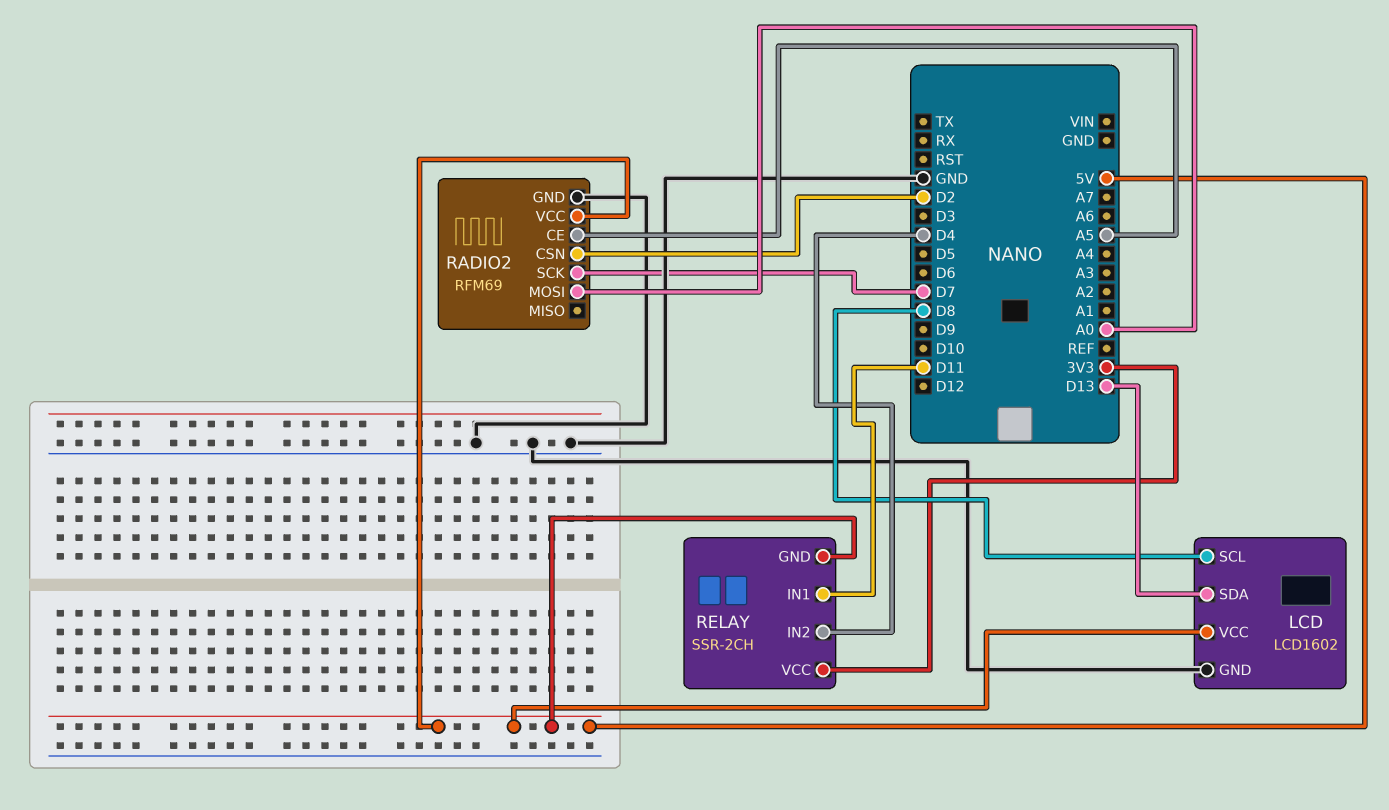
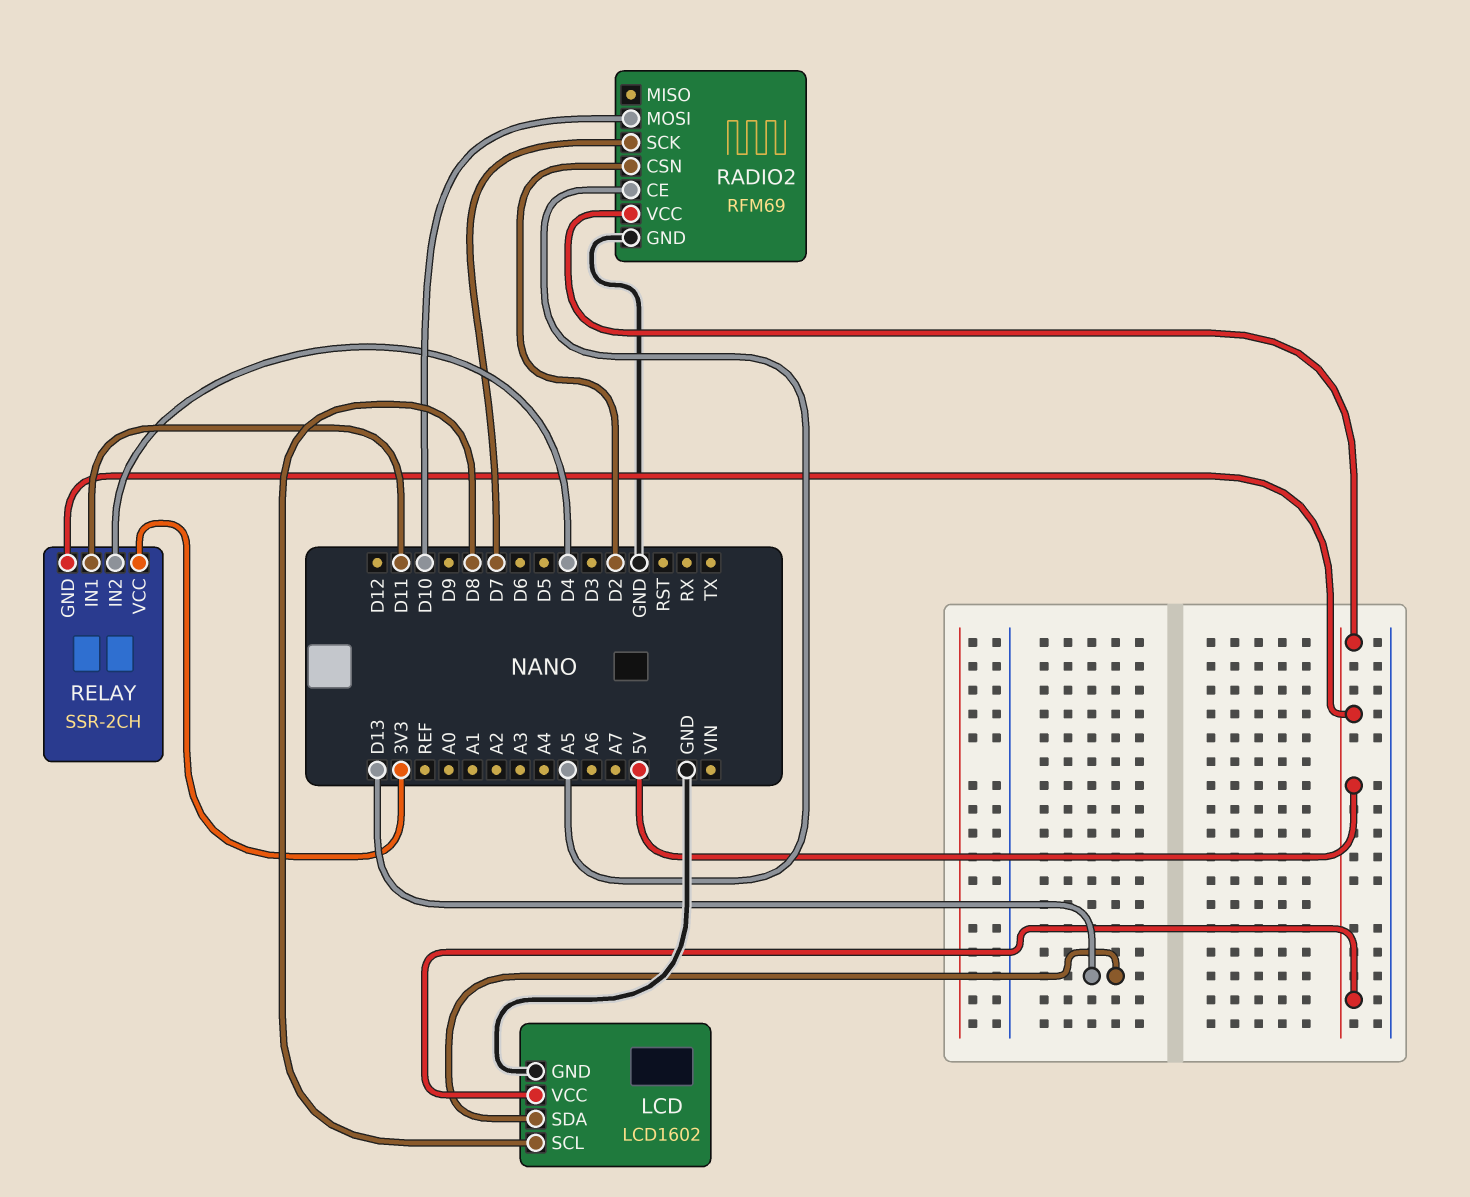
RADIO2 pin MOSI: A0 -> D10

